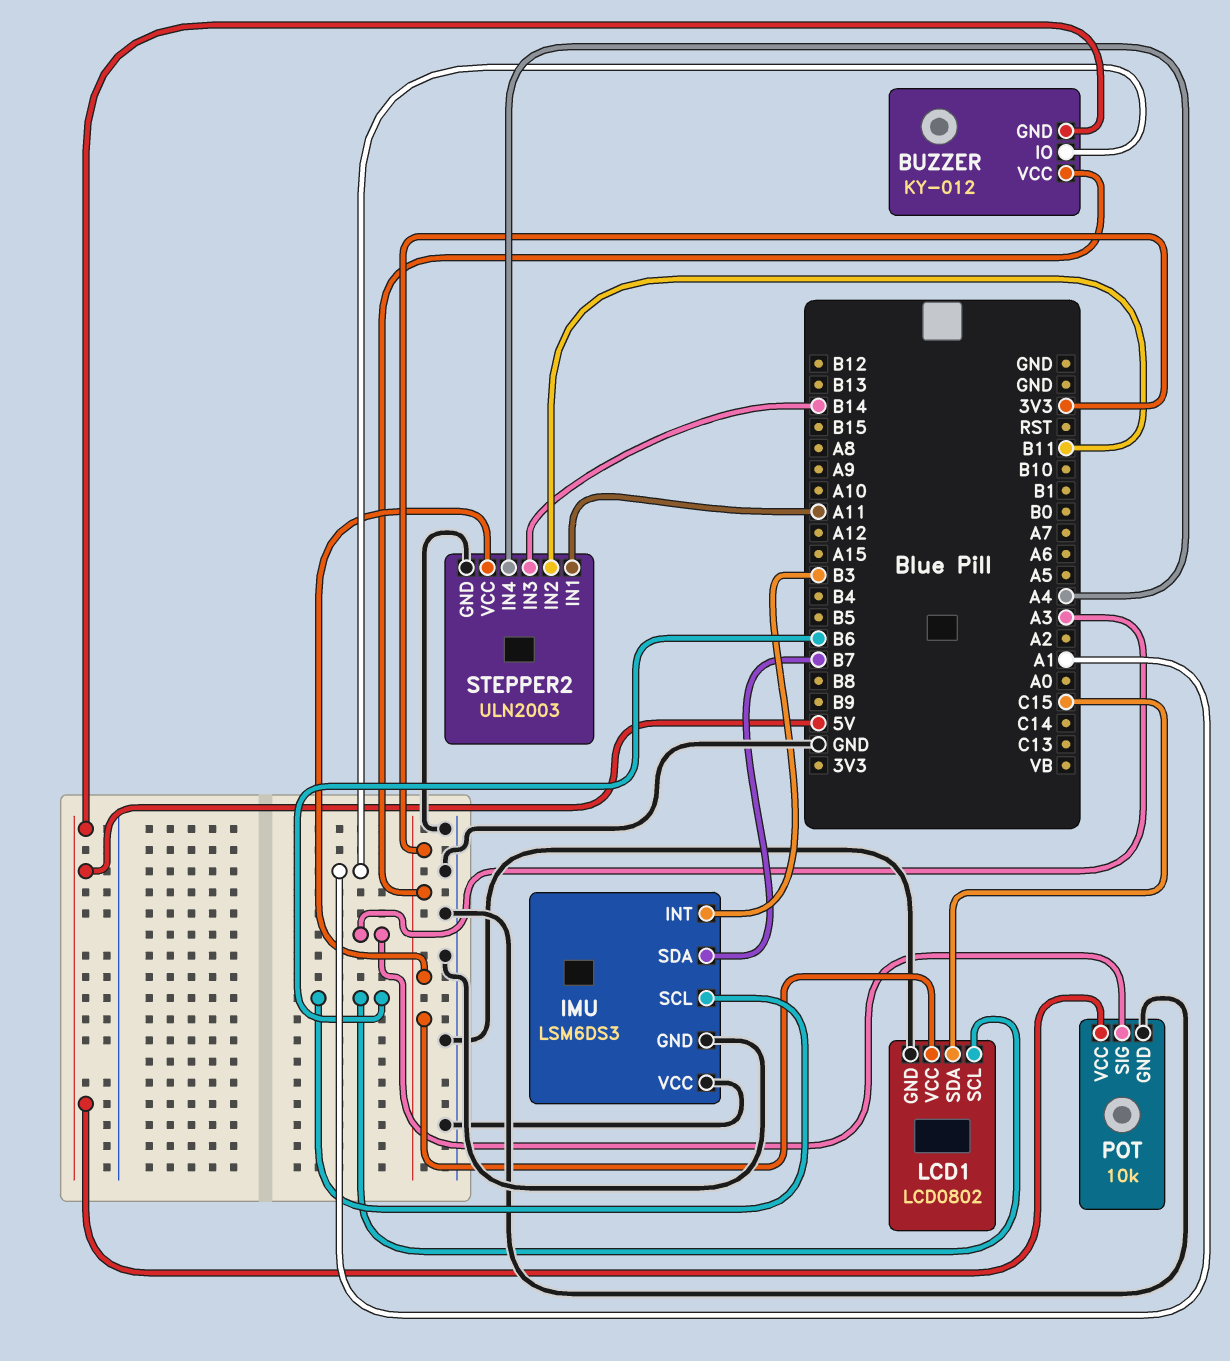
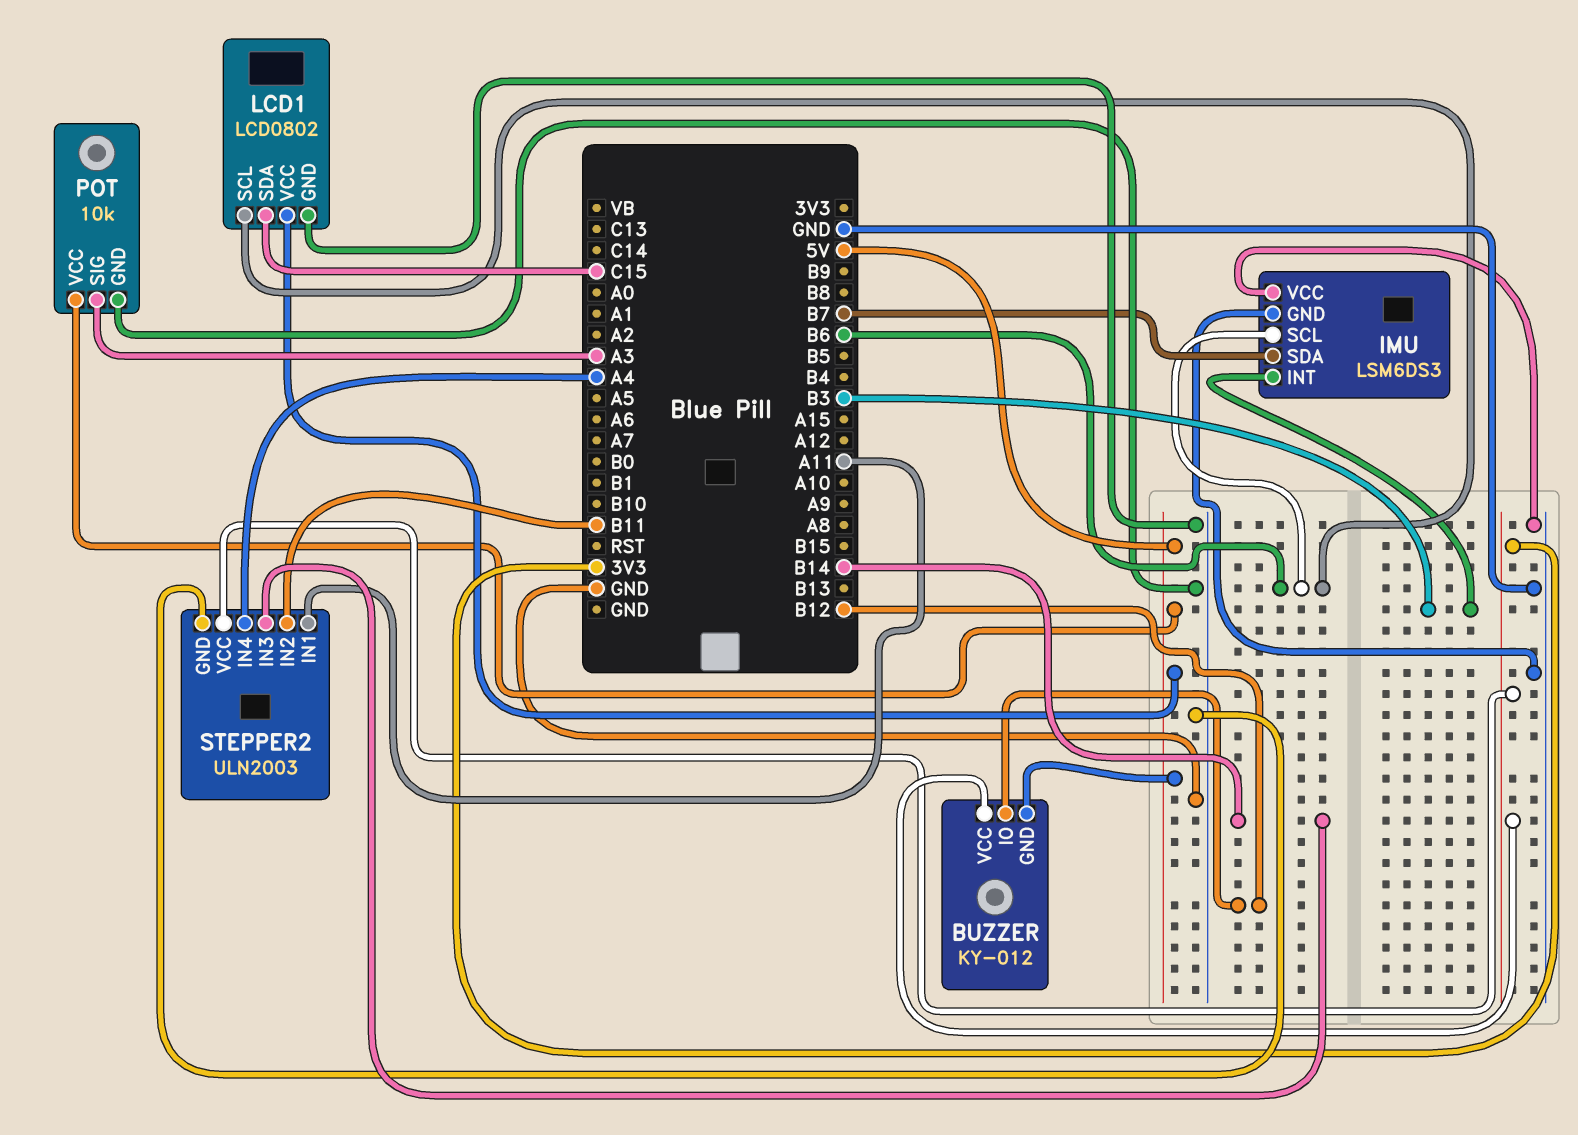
BUZZER pin IO: A1 -> B12
LCD1 pin VCC: 3V3 -> 5V

